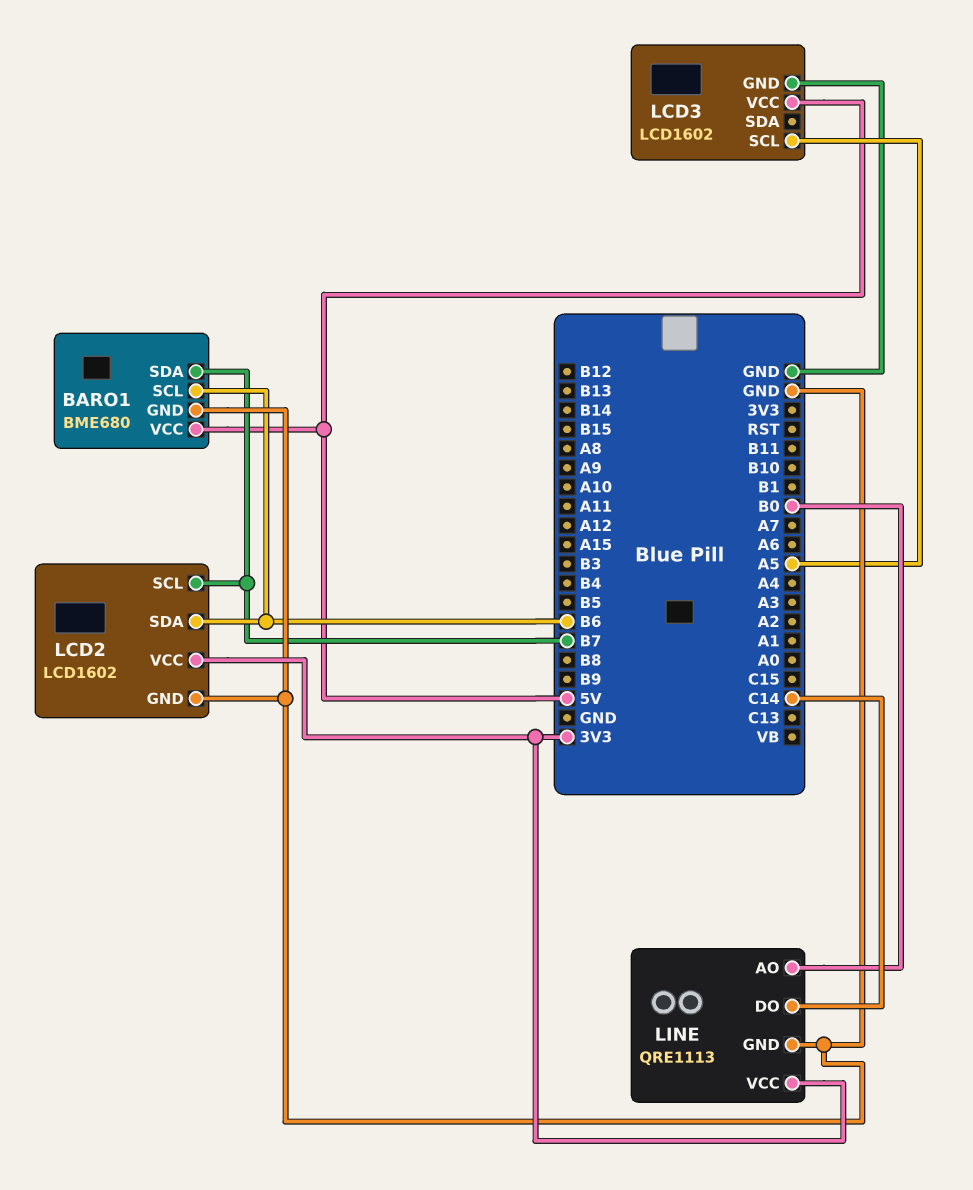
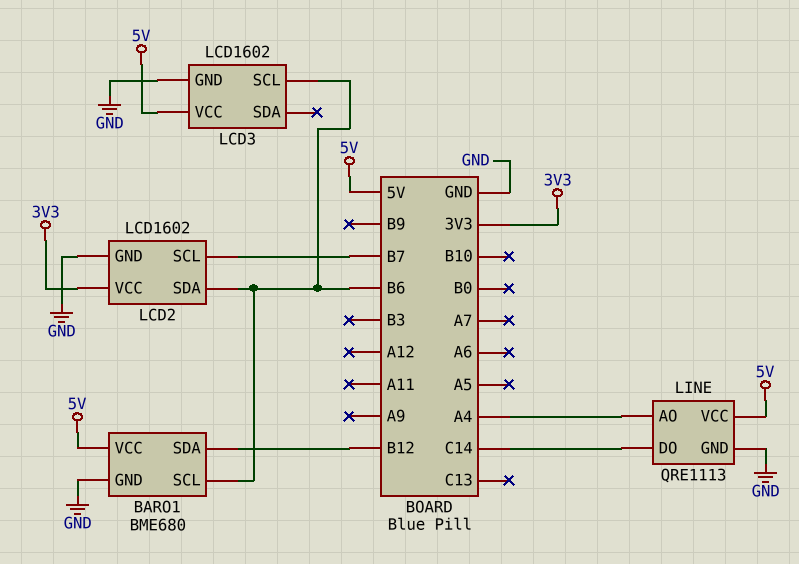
BARO1 pin SDA: B7 -> B12
LCD3 pin SCL: A5 -> B6
LINE pin AO: B0 -> A4
LINE pin VCC: 3V3 -> 5V

